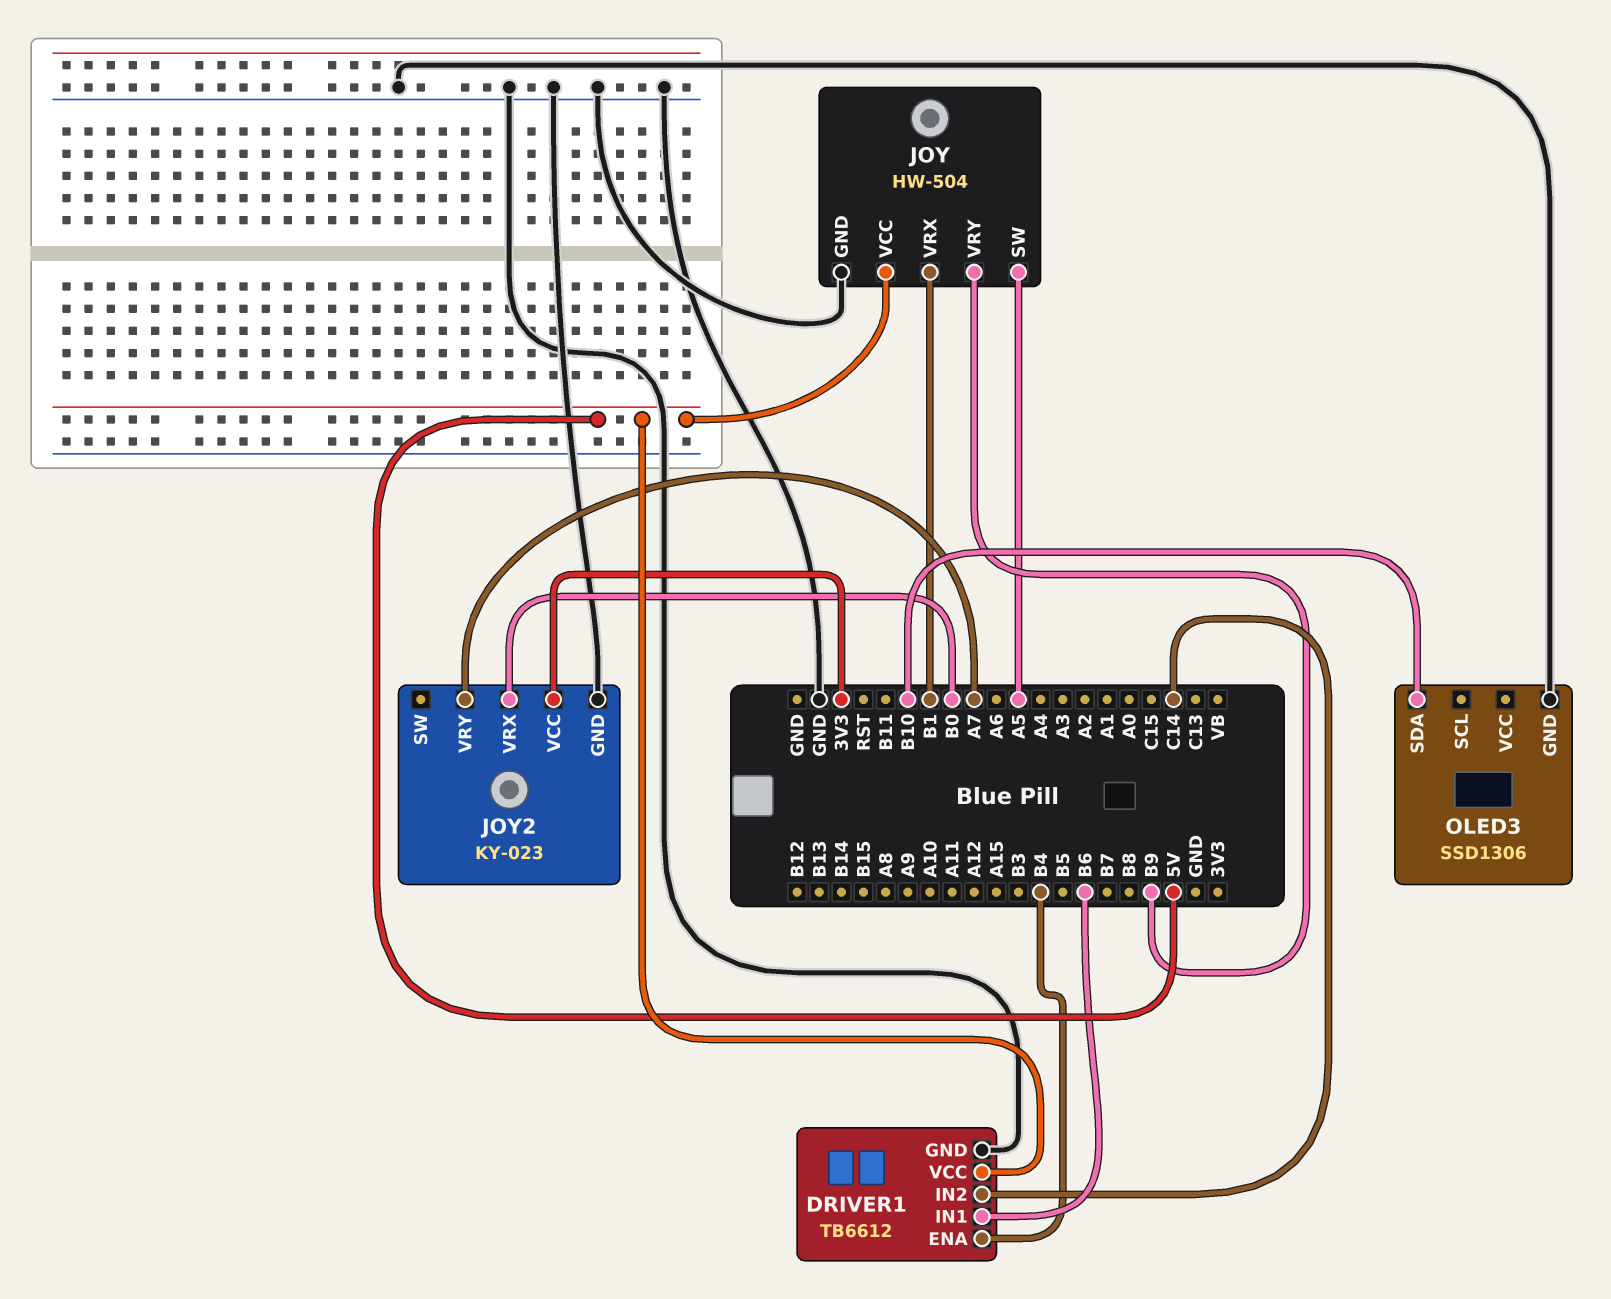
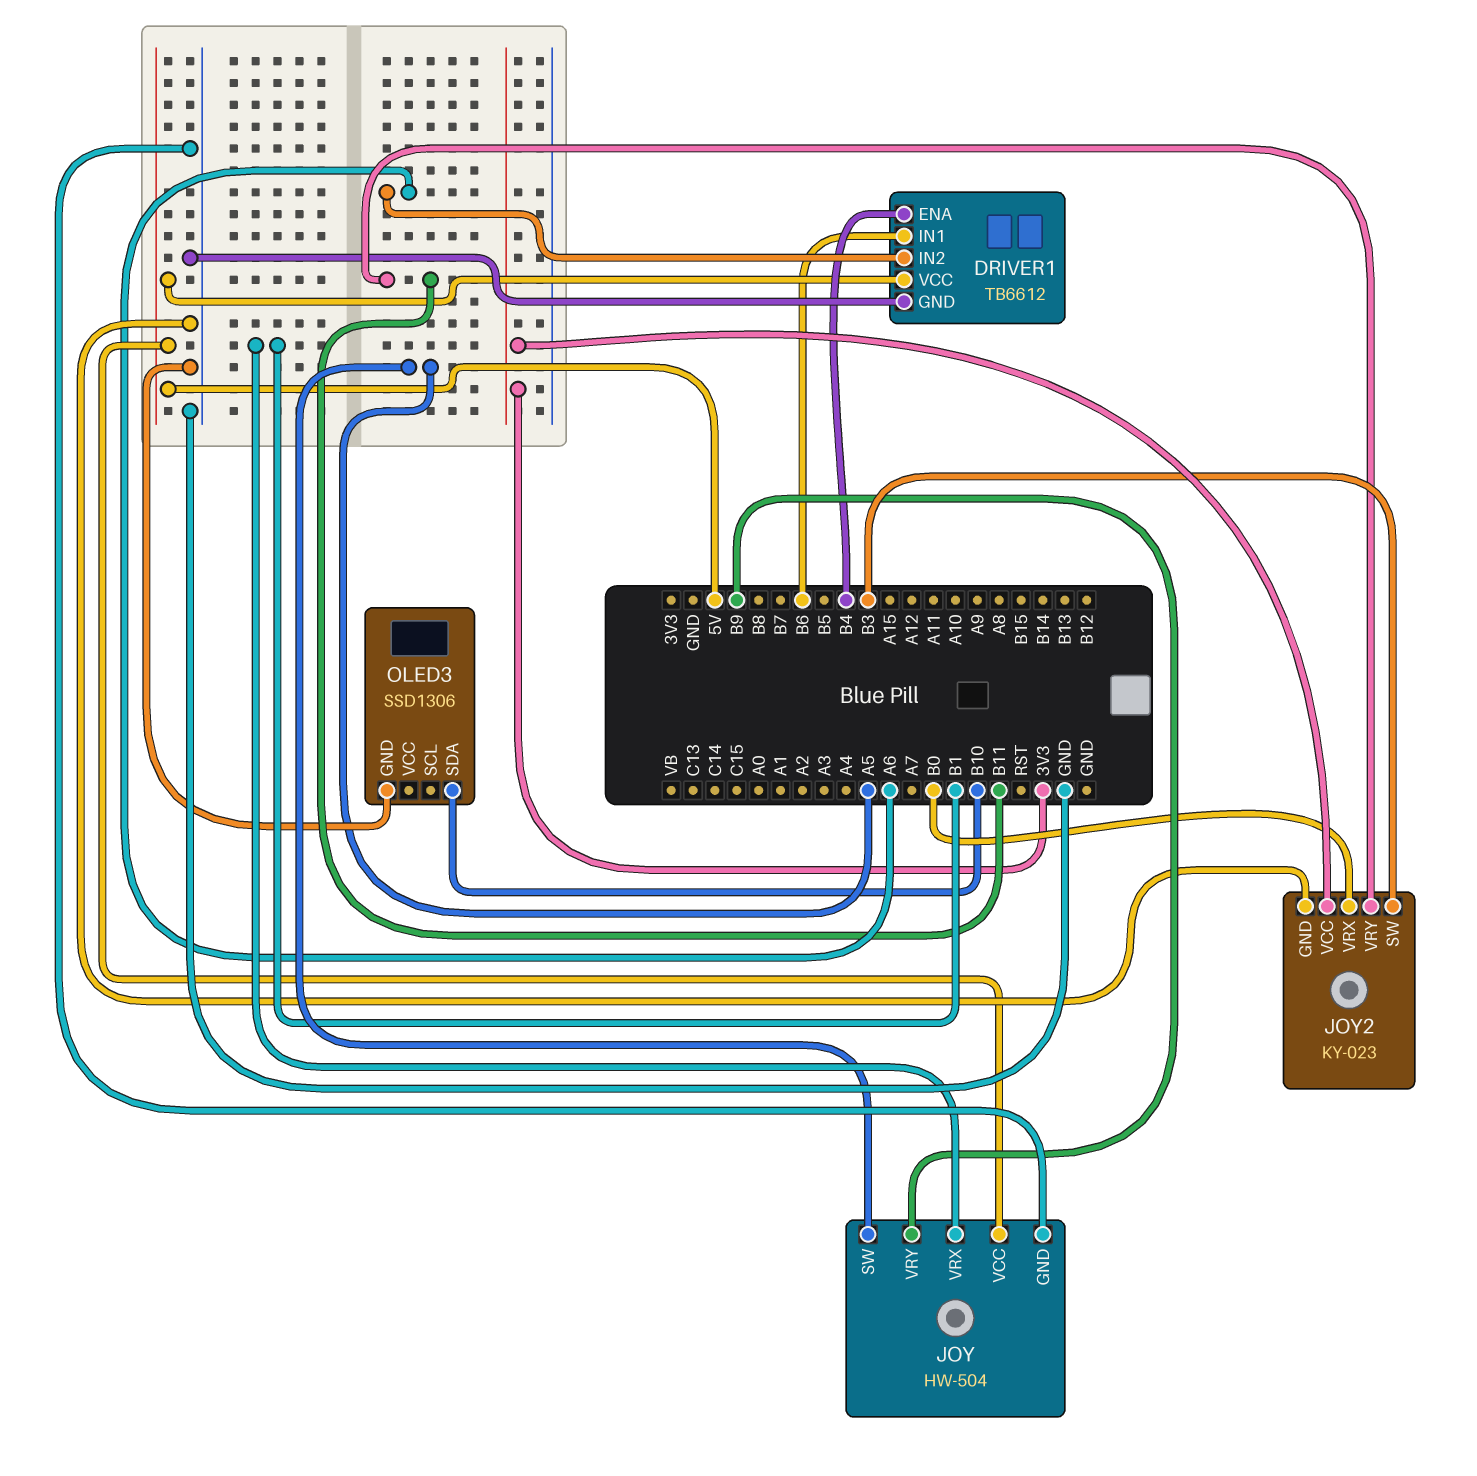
DRIVER1 pin IN2: C14 -> A6
JOY2 pin SW: none -> B3
JOY2 pin VRY: A7 -> B11

